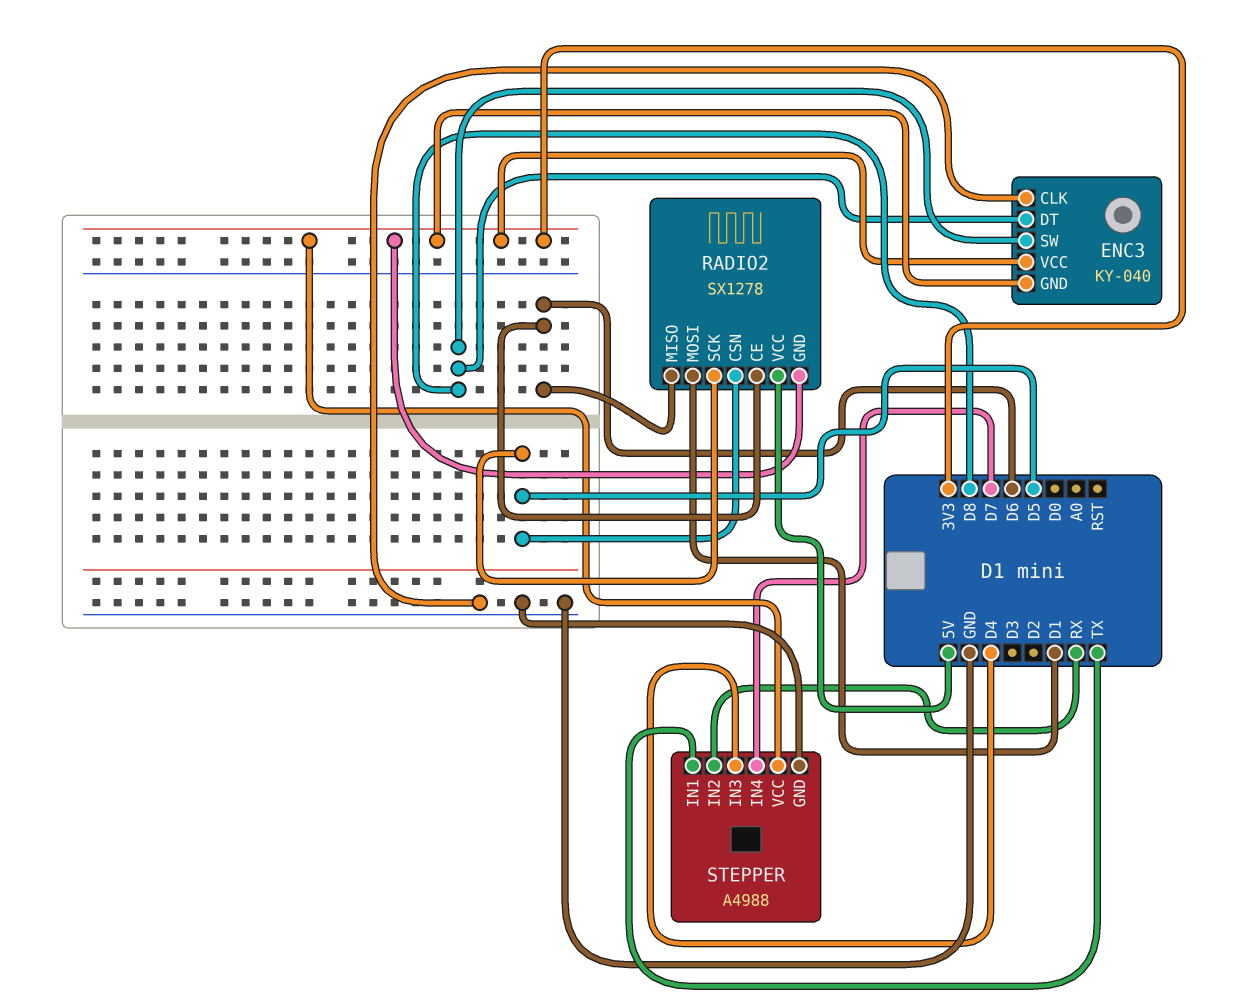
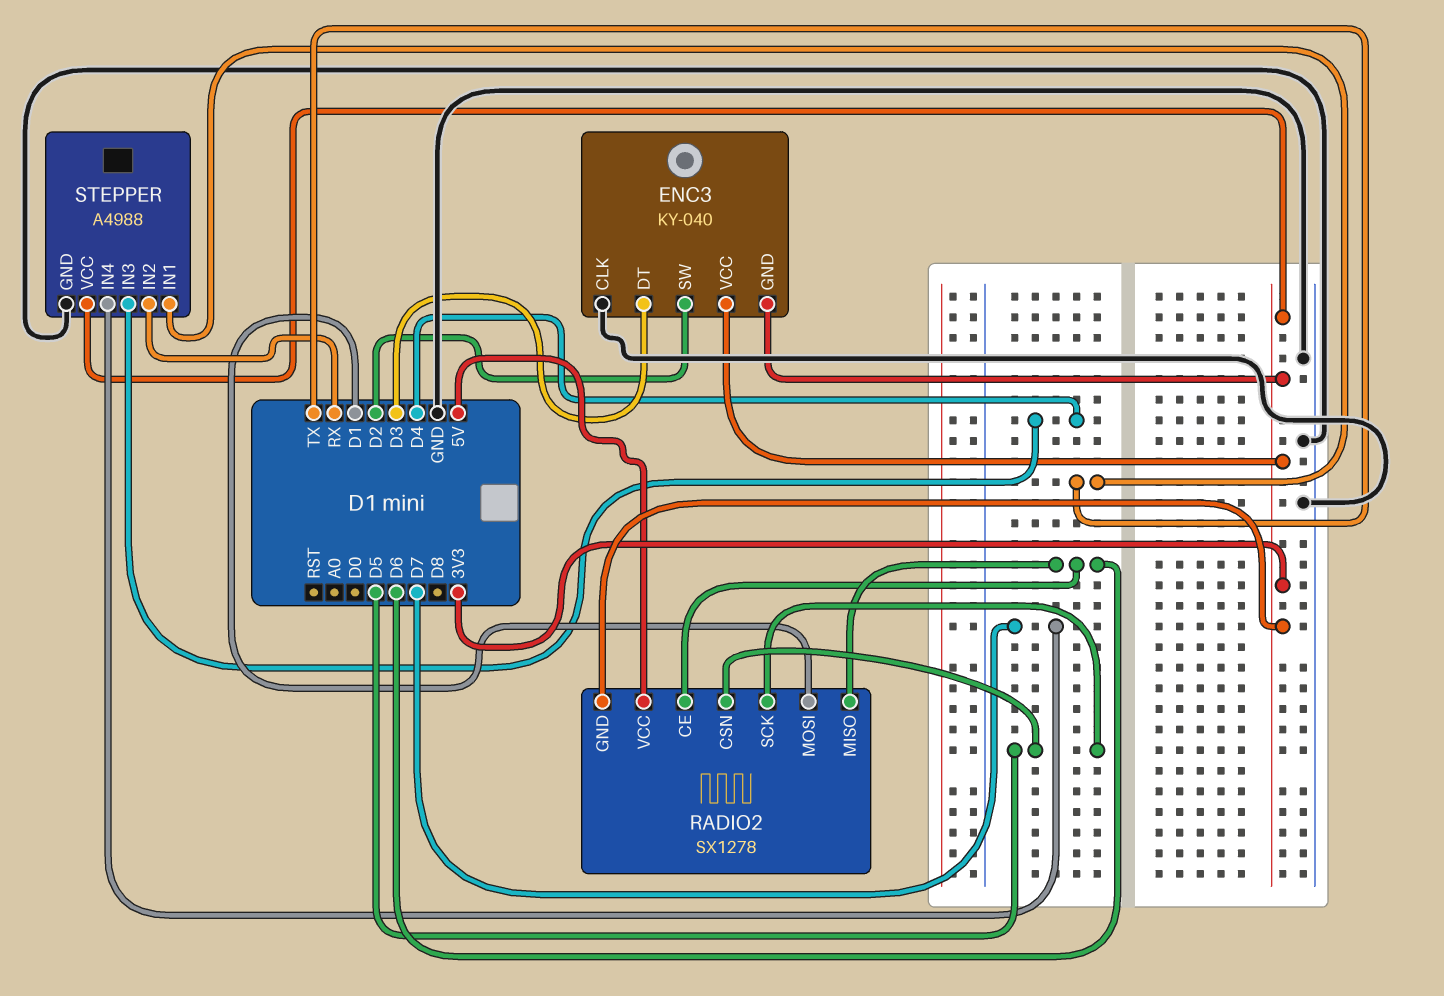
ENC3 pin DT: D8 -> D3
ENC3 pin SW: D8 -> D2

